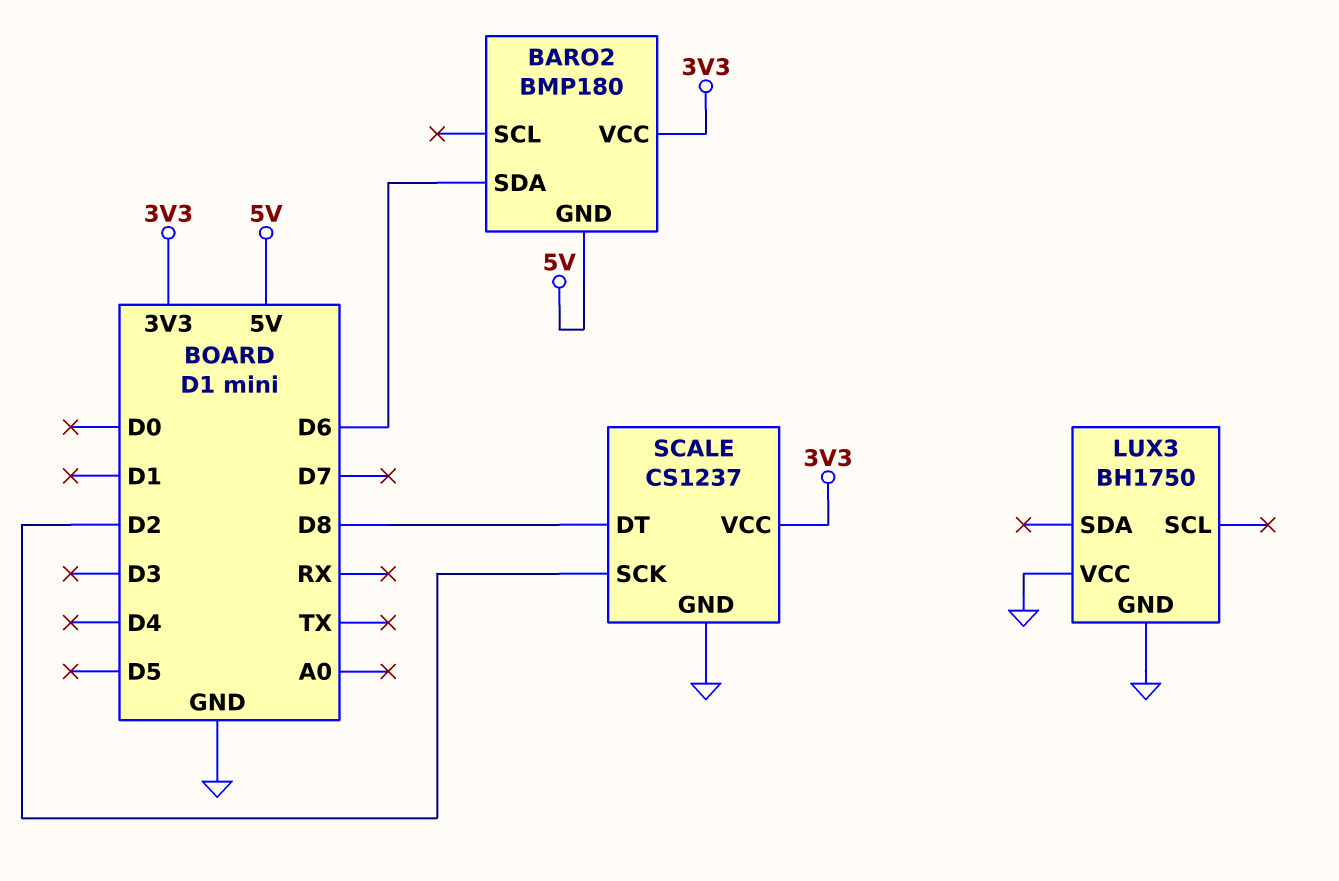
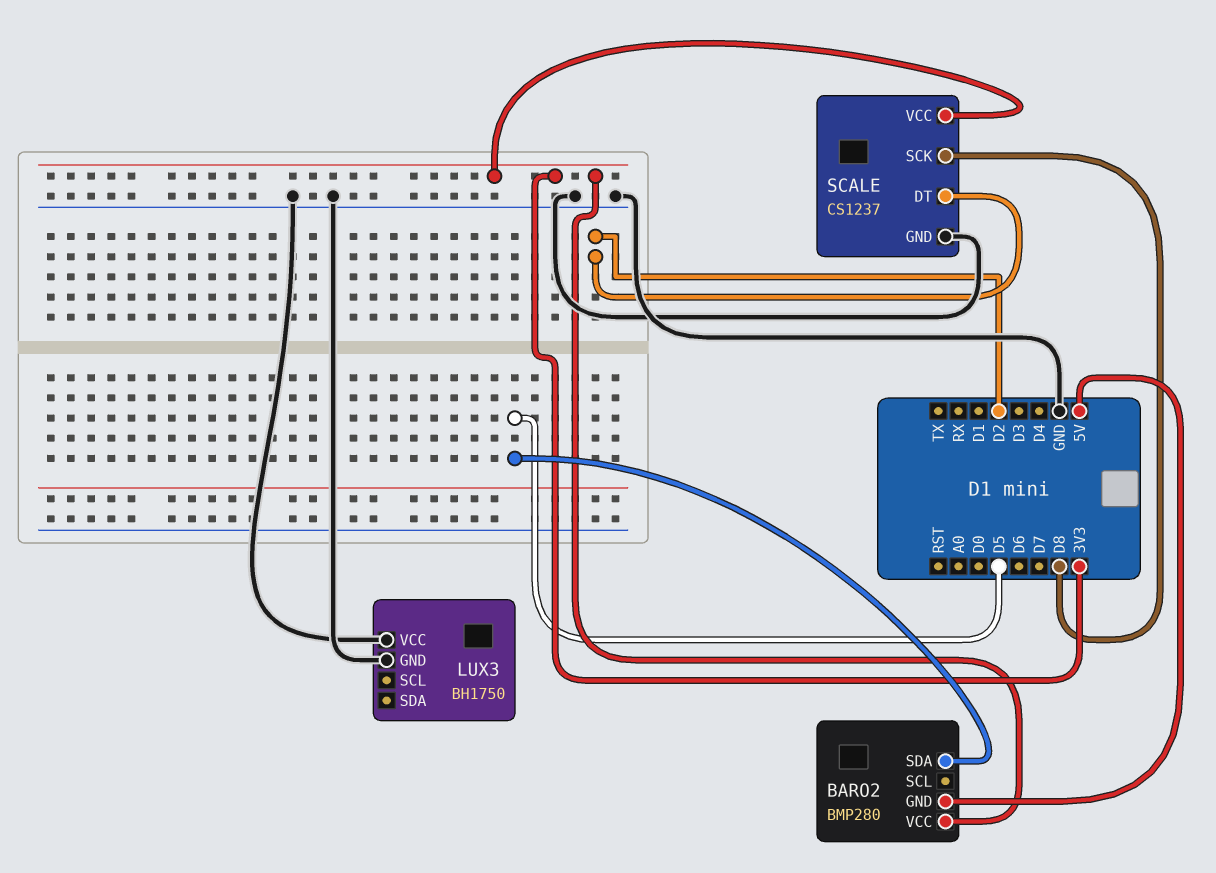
BARO2: BMP180 -> BMP280
BARO2 pin SDA: D6 -> D5
SCALE pin DT: D8 -> D2
SCALE pin SCK: D2 -> D8

